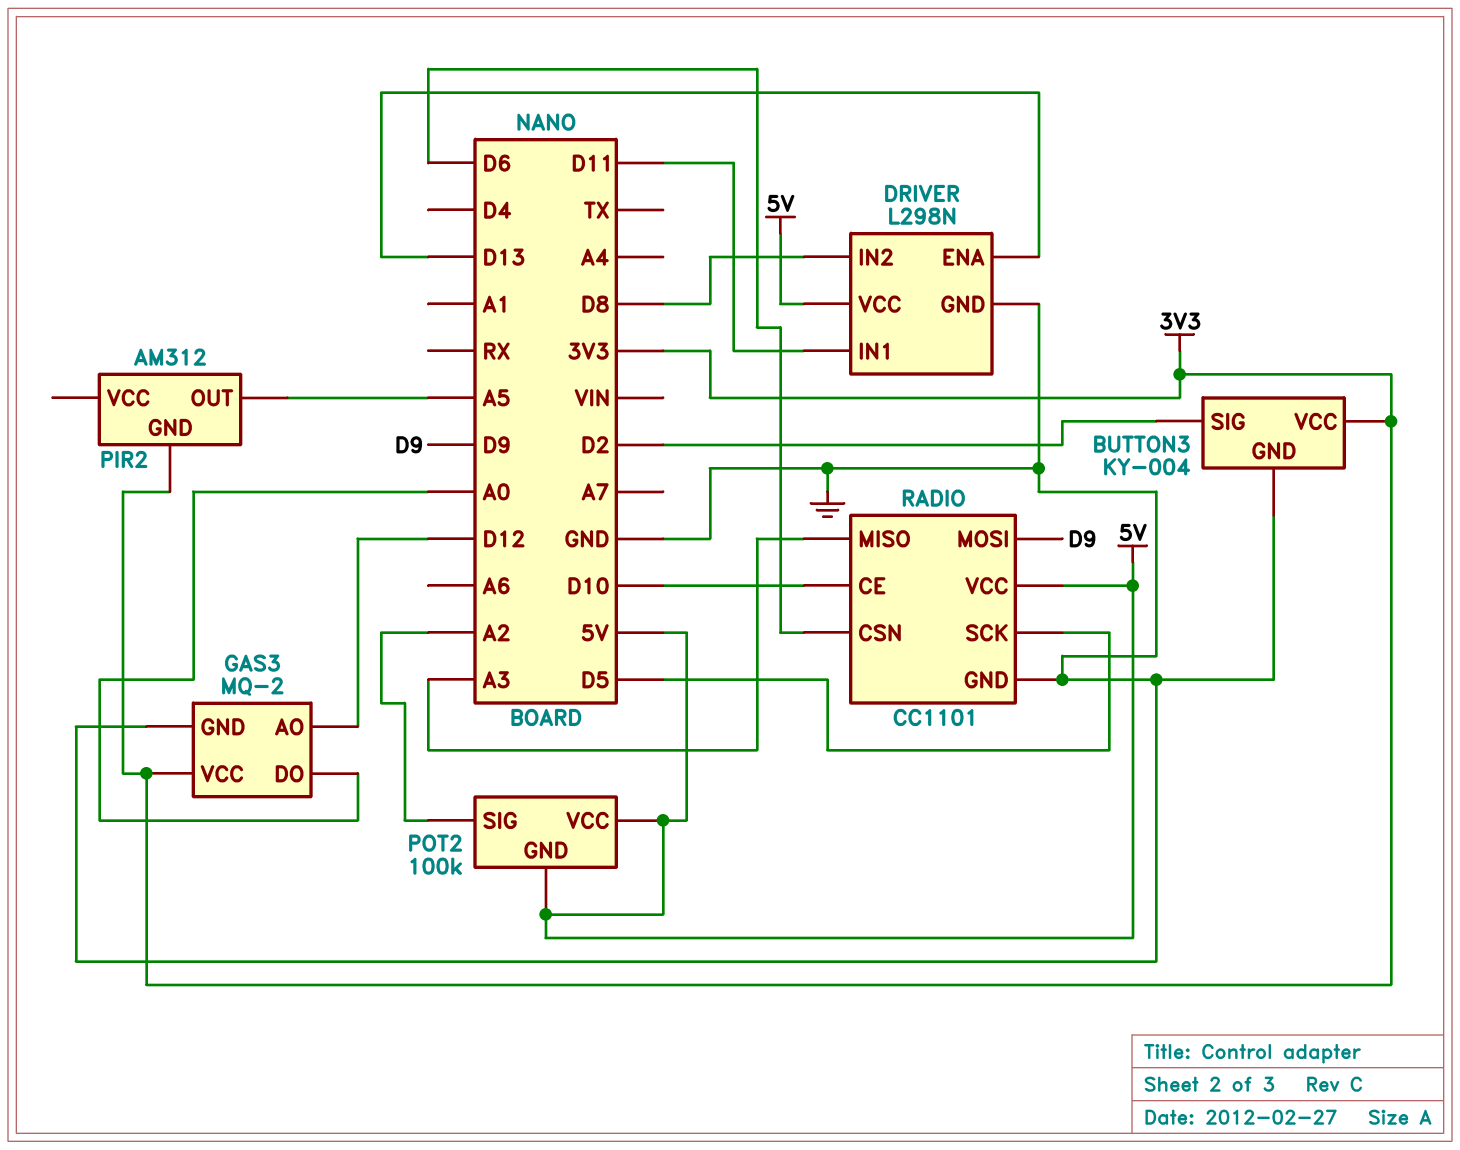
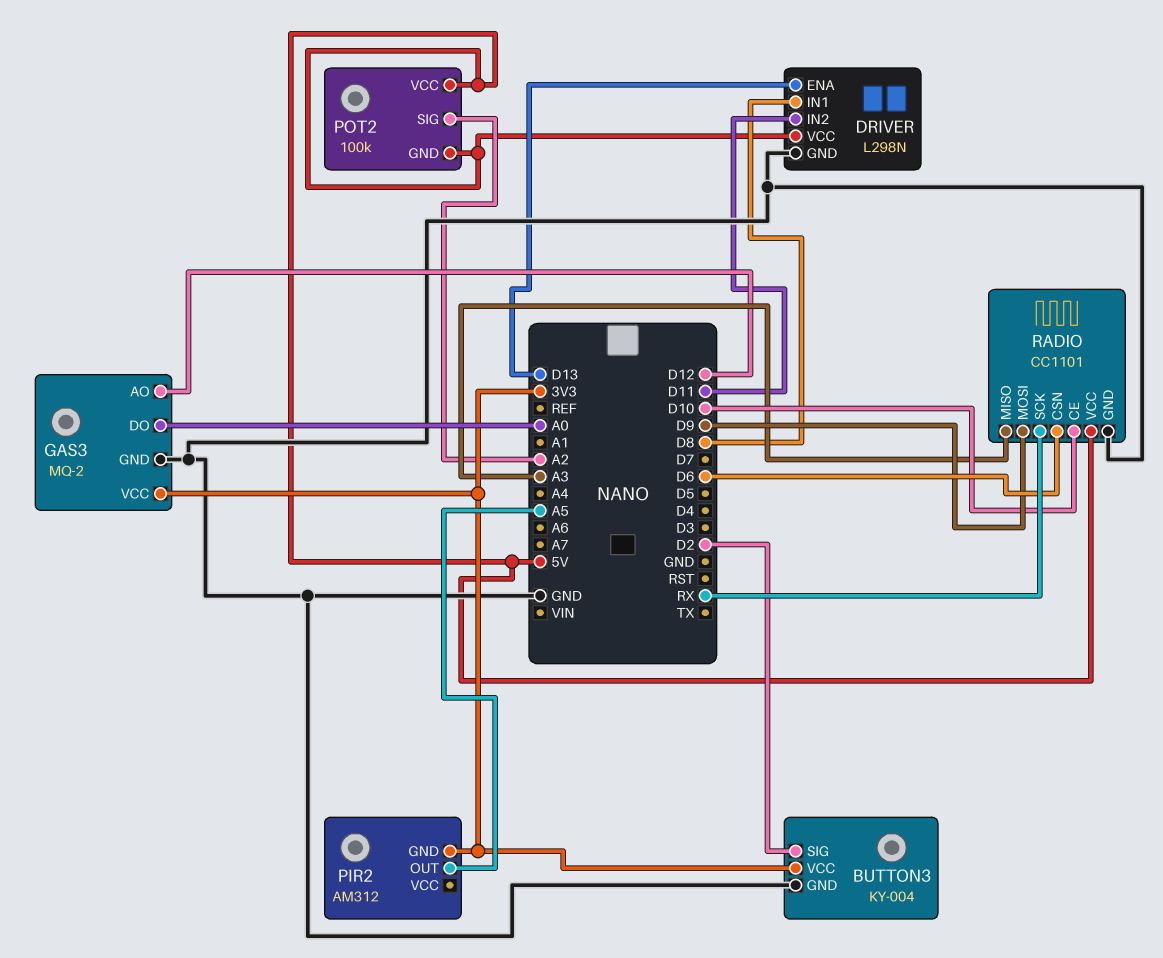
DRIVER pin IN1: D11 -> D8
DRIVER pin IN2: D8 -> D11
RADIO pin SCK: D5 -> RX

